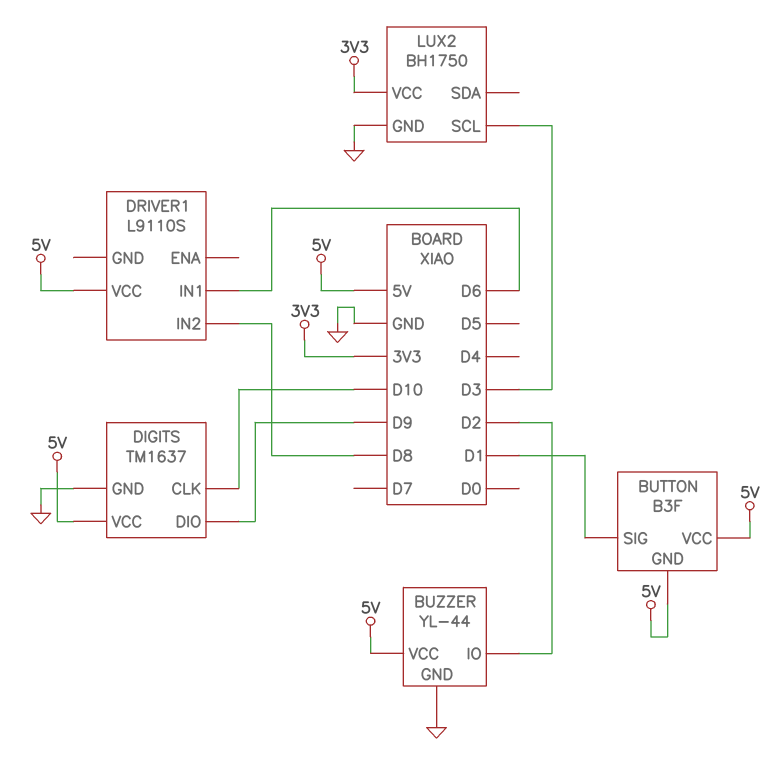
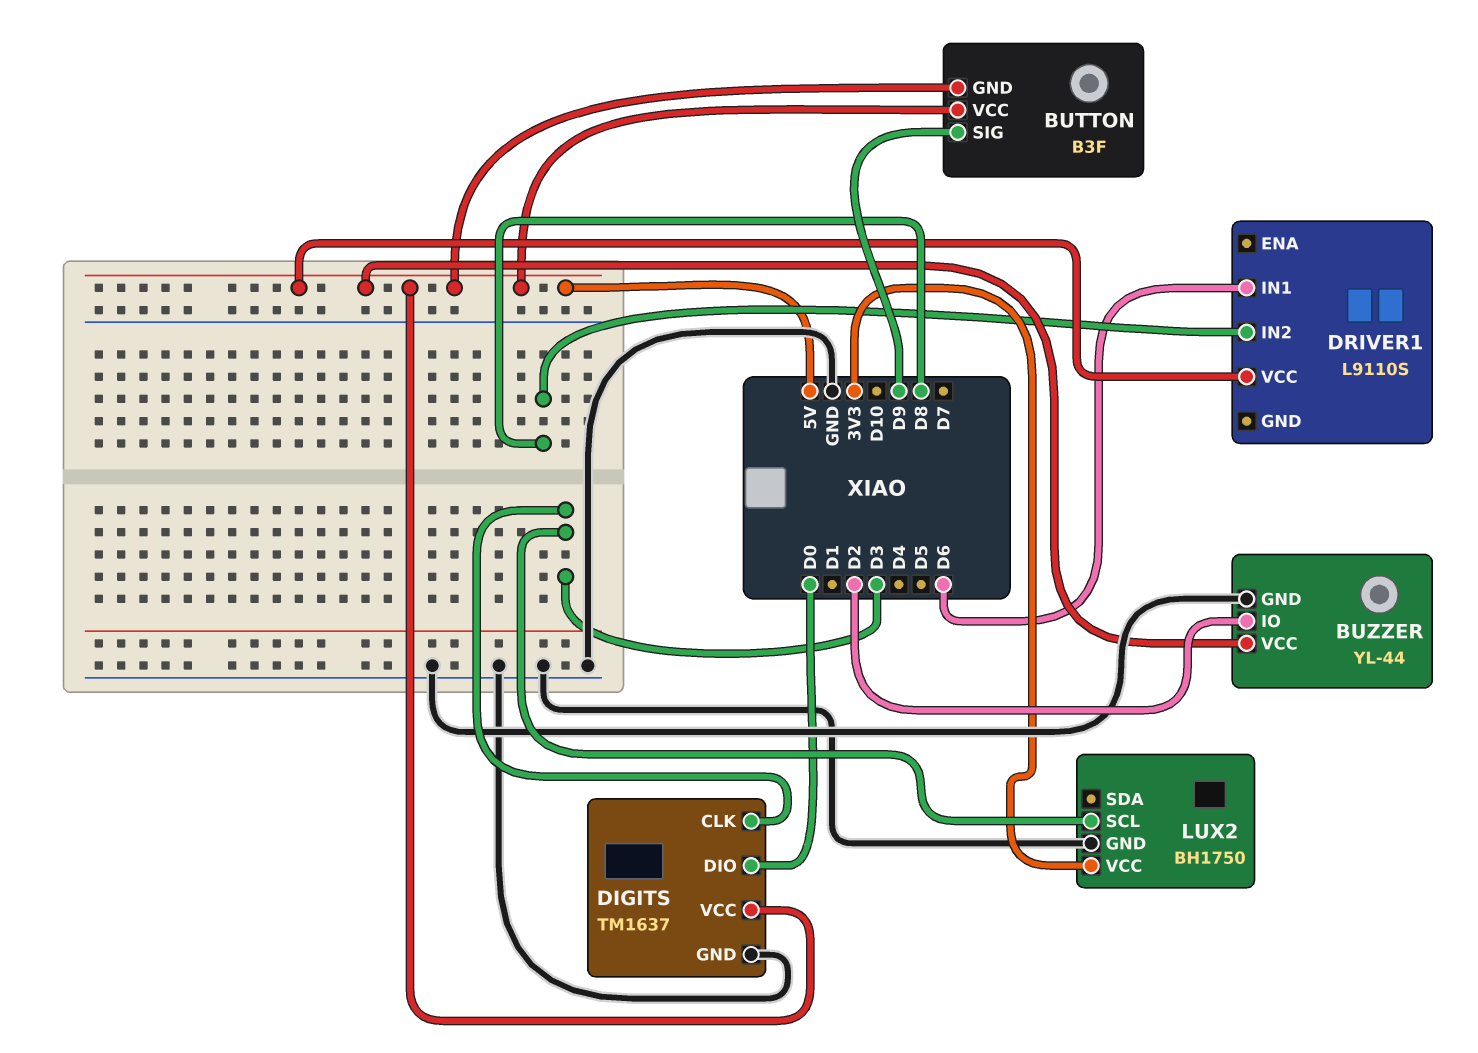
BUTTON pin SIG: D1 -> D9
DIGITS pin CLK: D10 -> D3
DIGITS pin DIO: D9 -> D0

